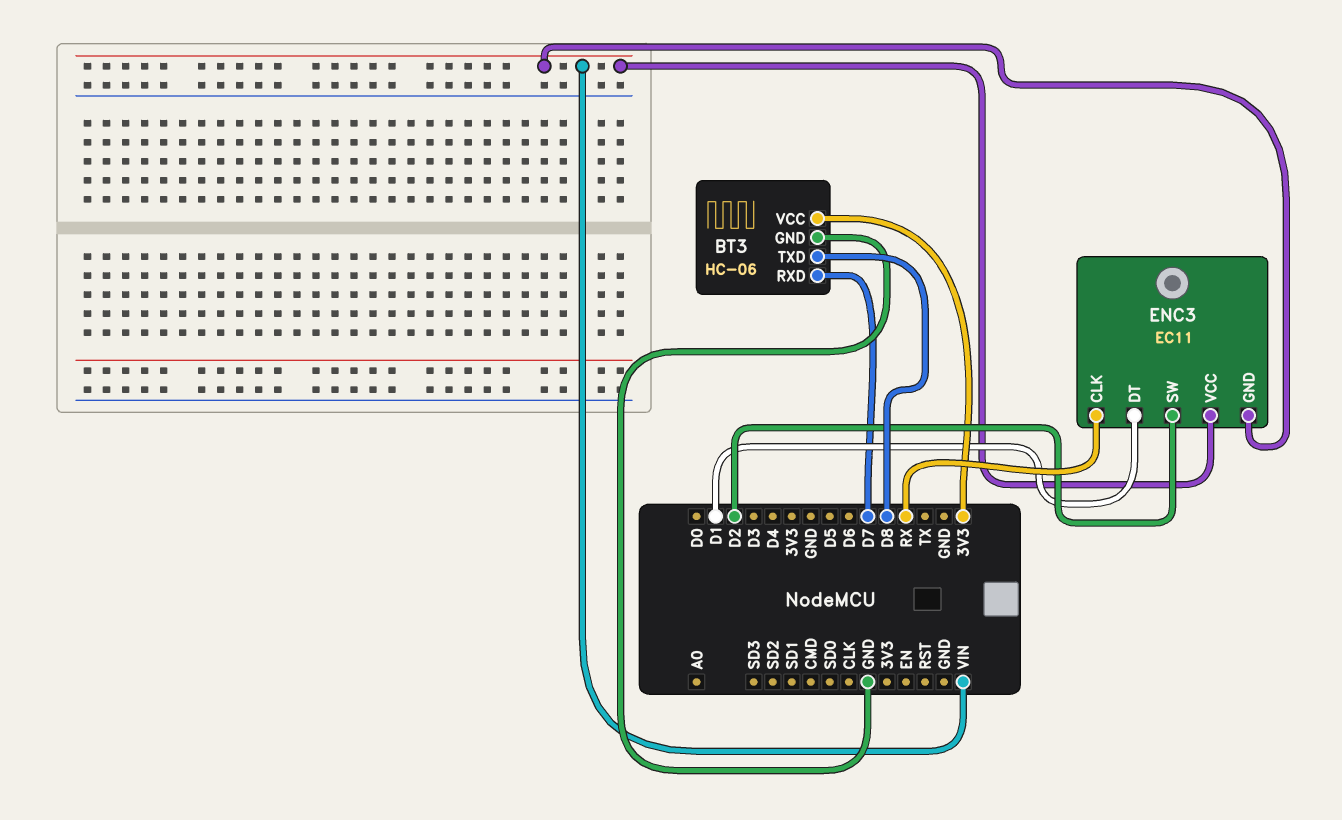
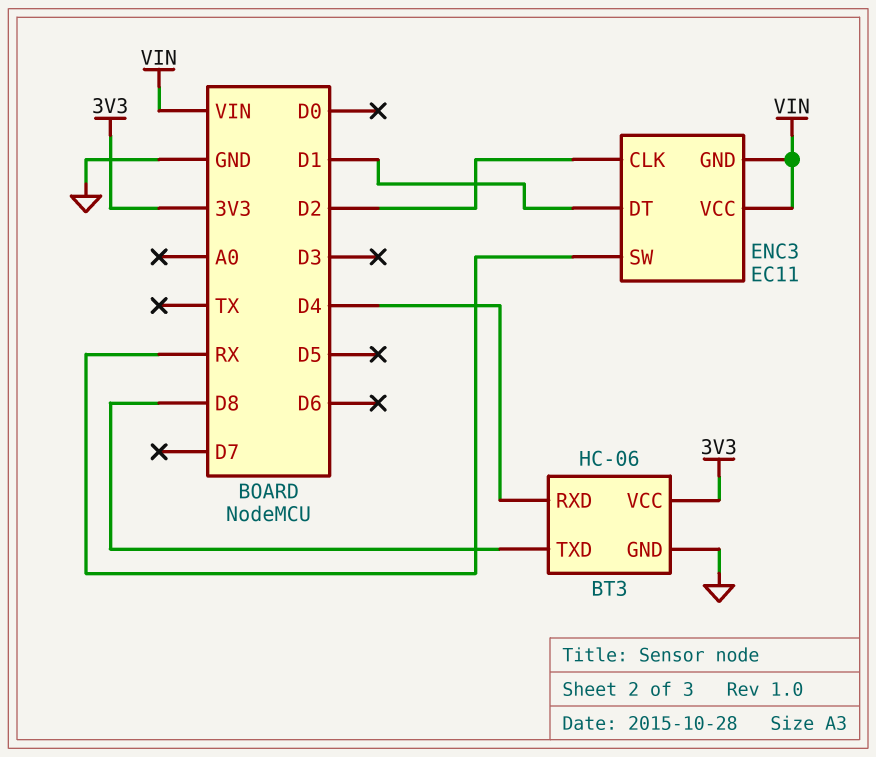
BT3 pin RXD: D7 -> D4
ENC3 pin CLK: RX -> D2
ENC3 pin SW: D2 -> RX

